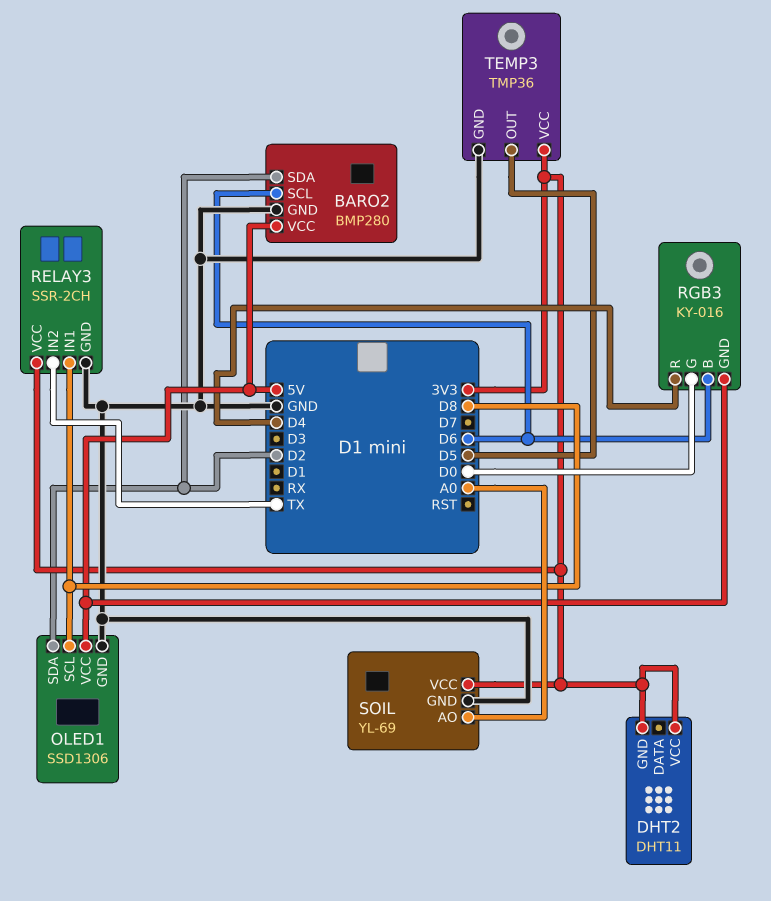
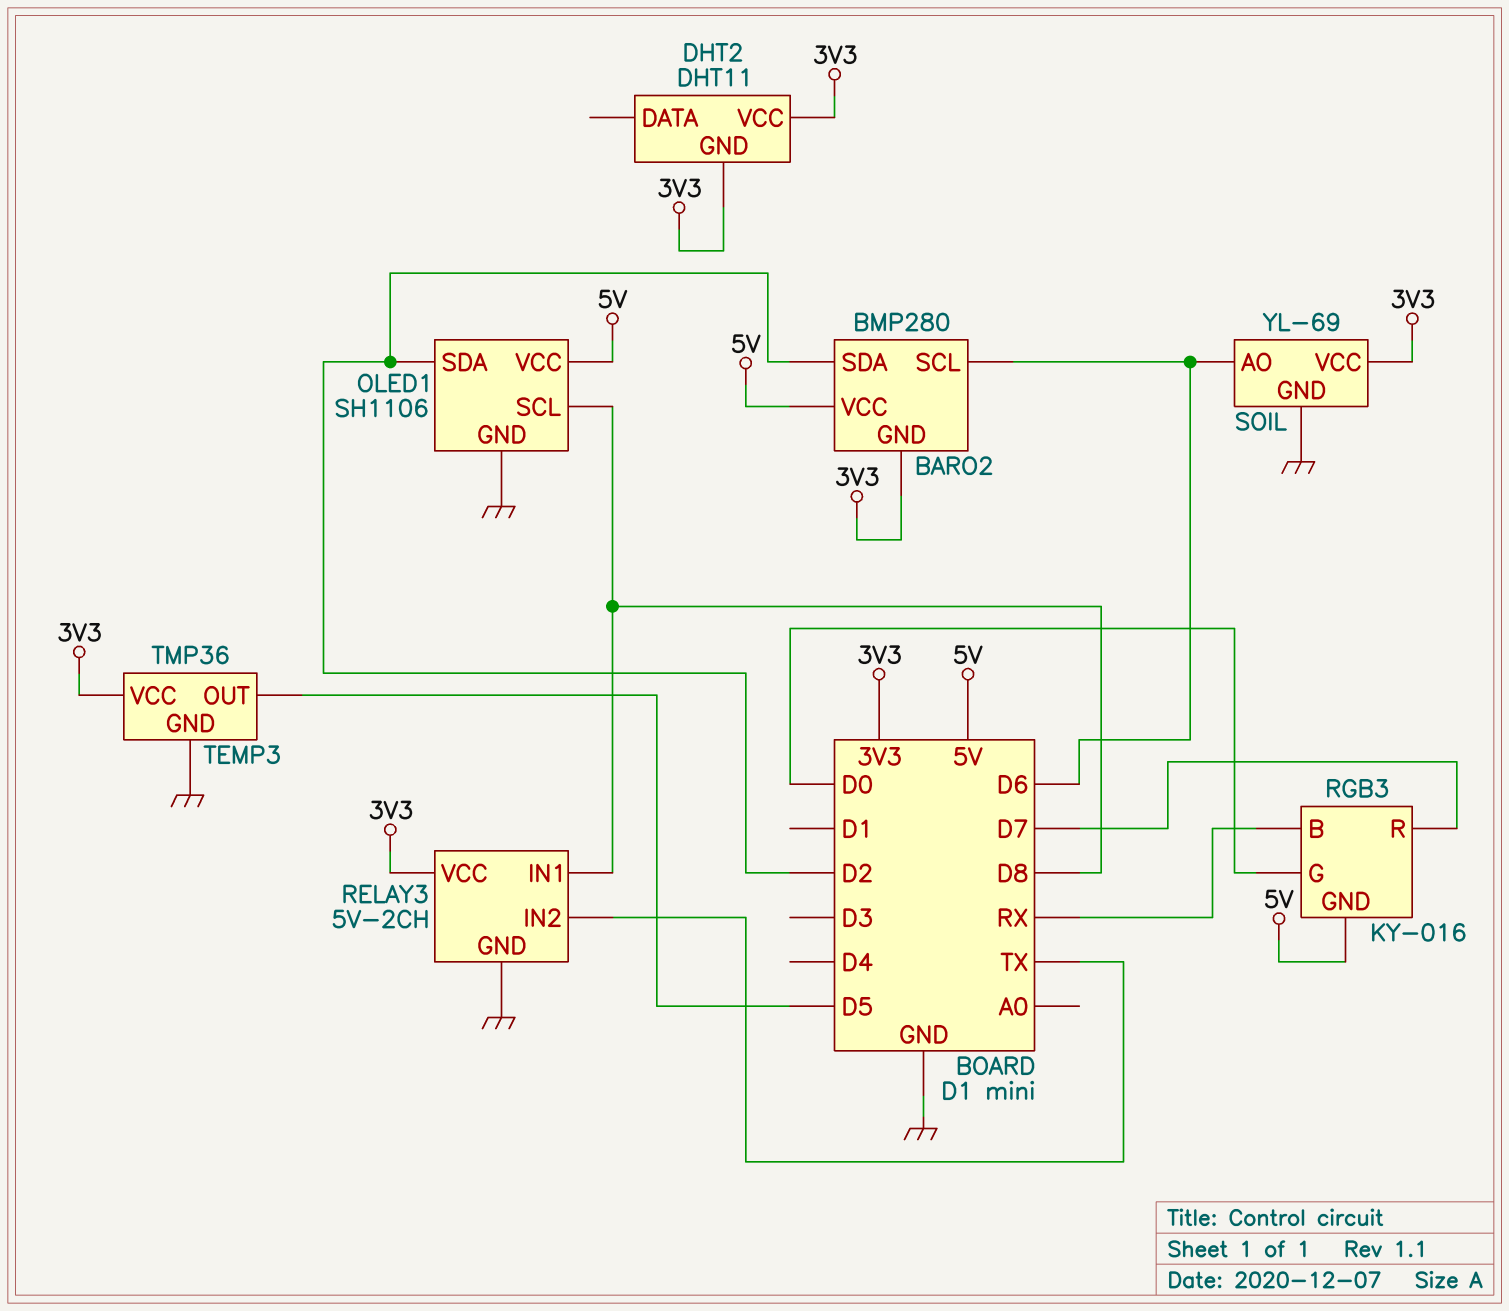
BARO2 pin GND: GND -> 3V3
OLED1: SSD1306 -> SH1106
RELAY3: SSR-2CH -> 5V-2CH
RGB3 pin B: D6 -> RX
RGB3 pin R: D4 -> D7
SOIL pin AO: A0 -> D6

